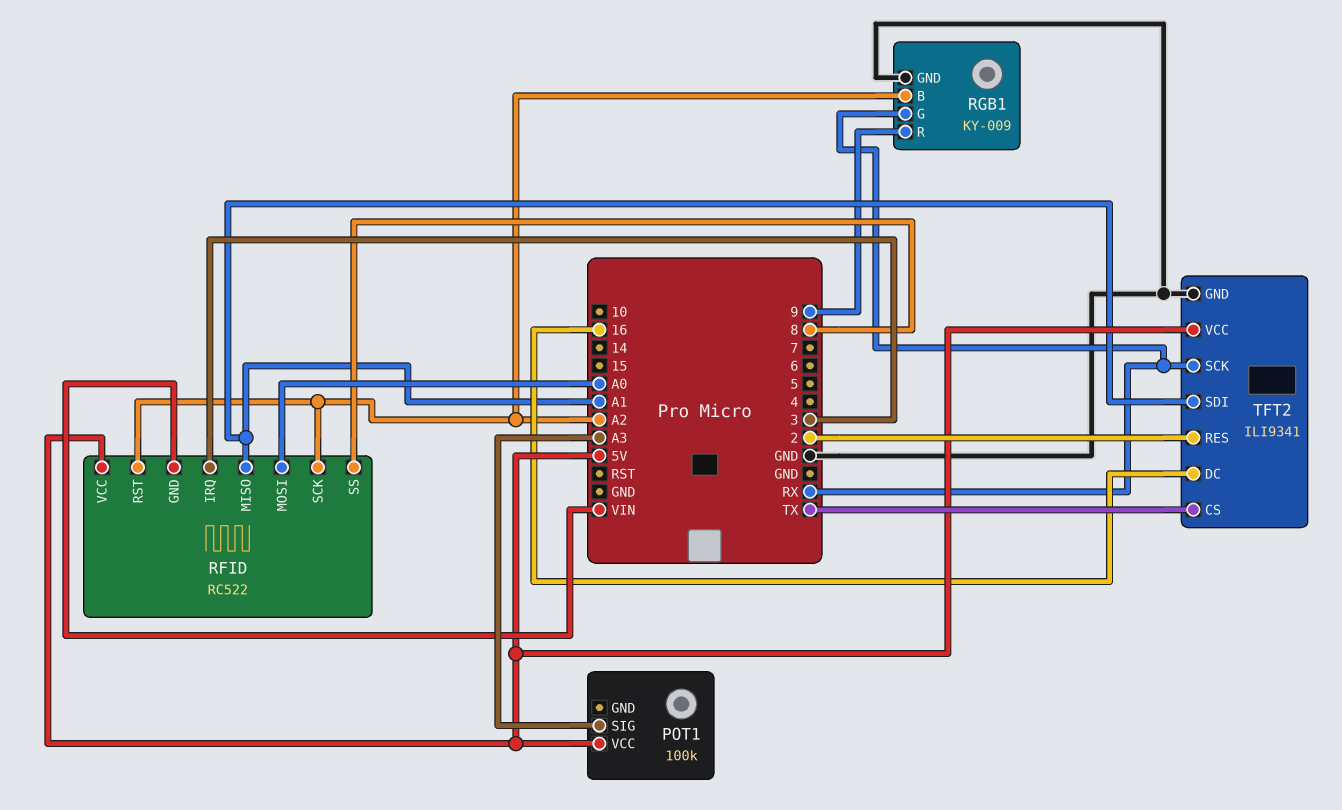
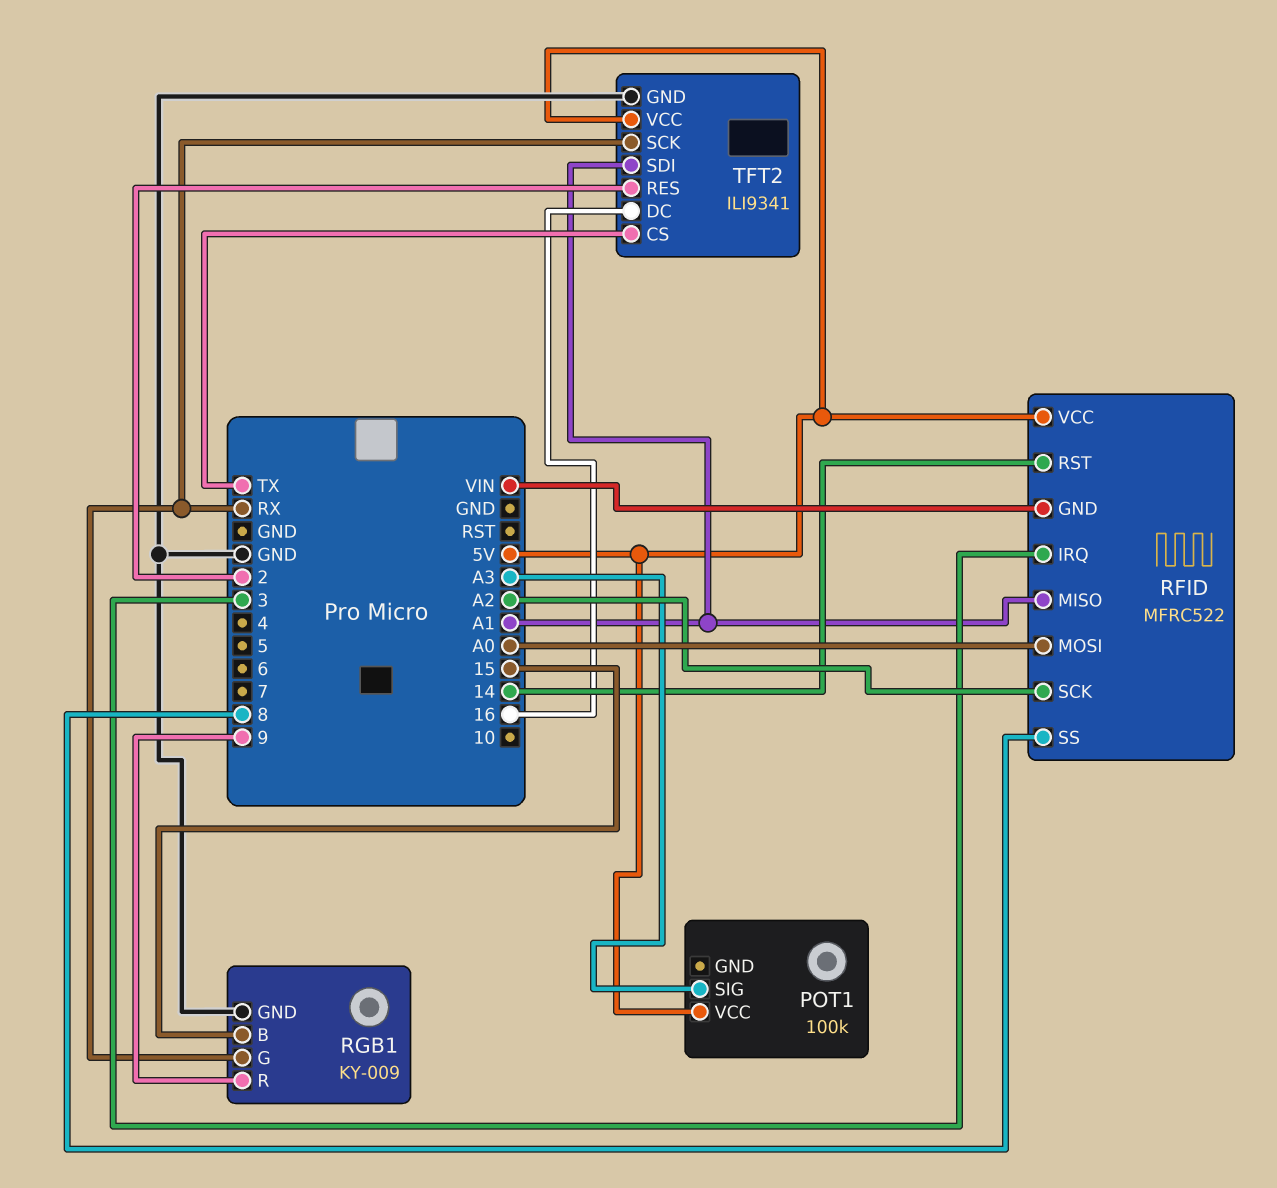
RFID: RC522 -> MFRC522
RFID pin RST: A2 -> 14
RGB1 pin B: A2 -> 15

